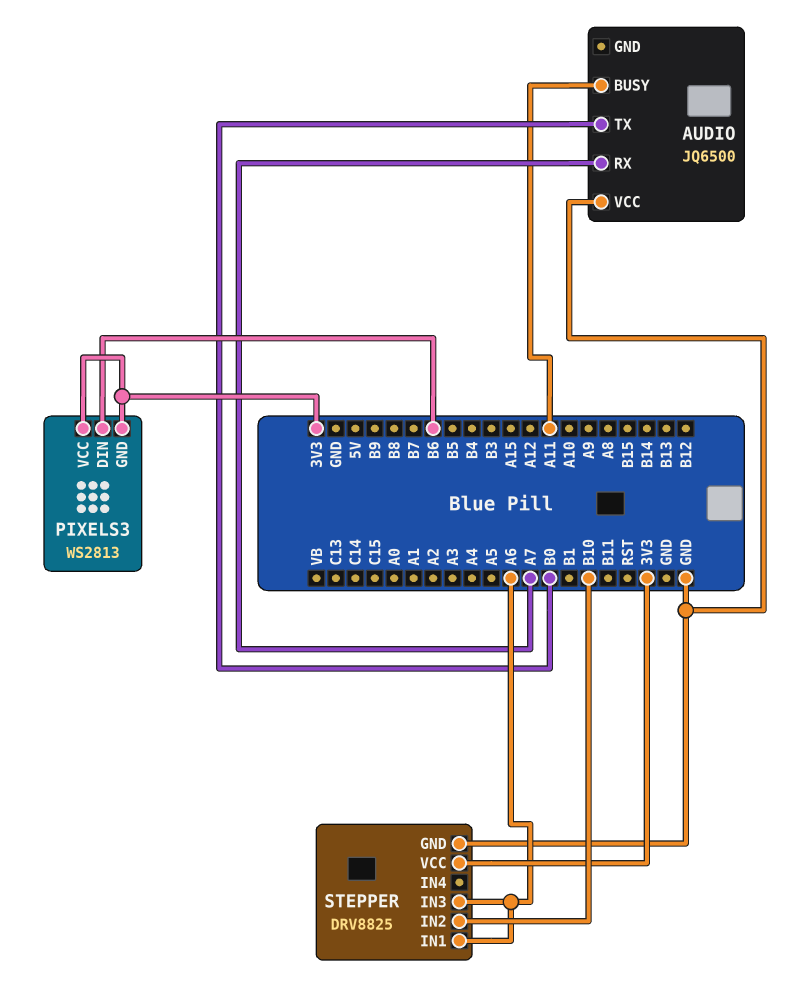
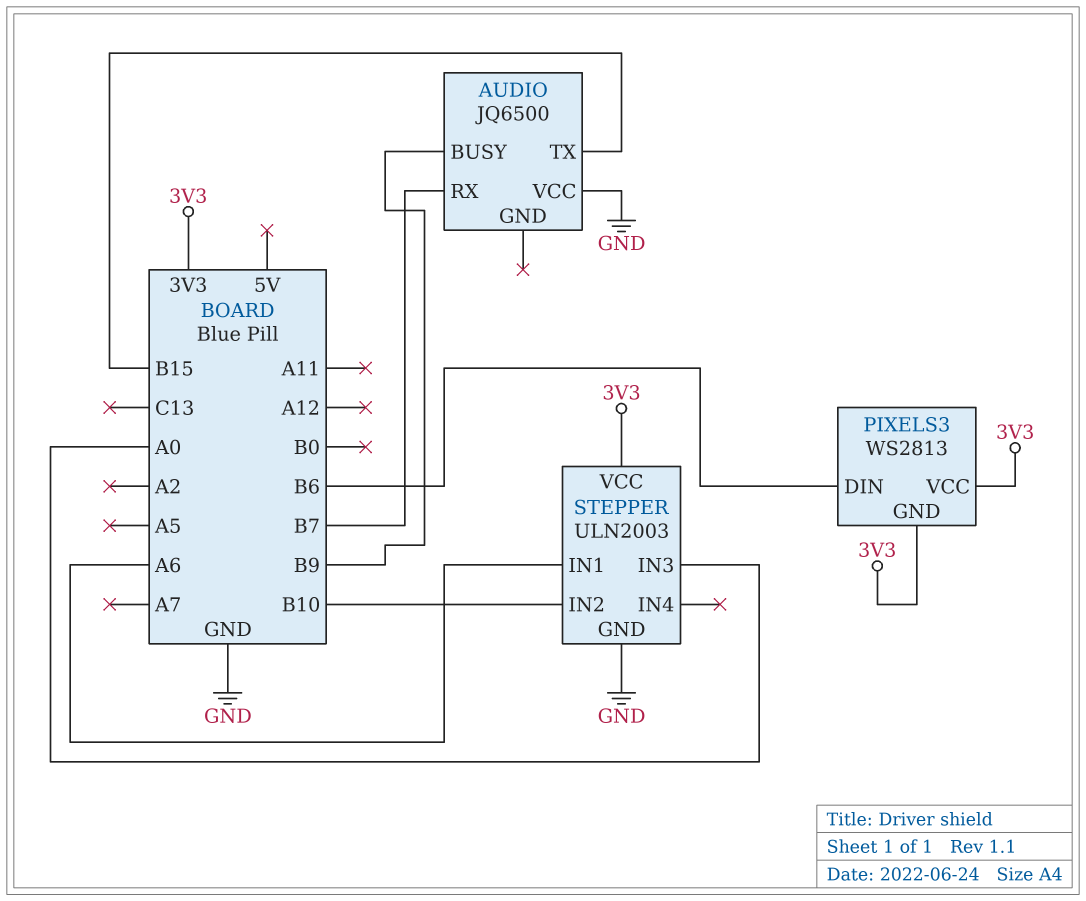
AUDIO pin BUSY: A11 -> B9
AUDIO pin RX: A7 -> B7
AUDIO pin TX: B0 -> B15
STEPPER: DRV8825 -> ULN2003
STEPPER pin IN3: A6 -> A0

